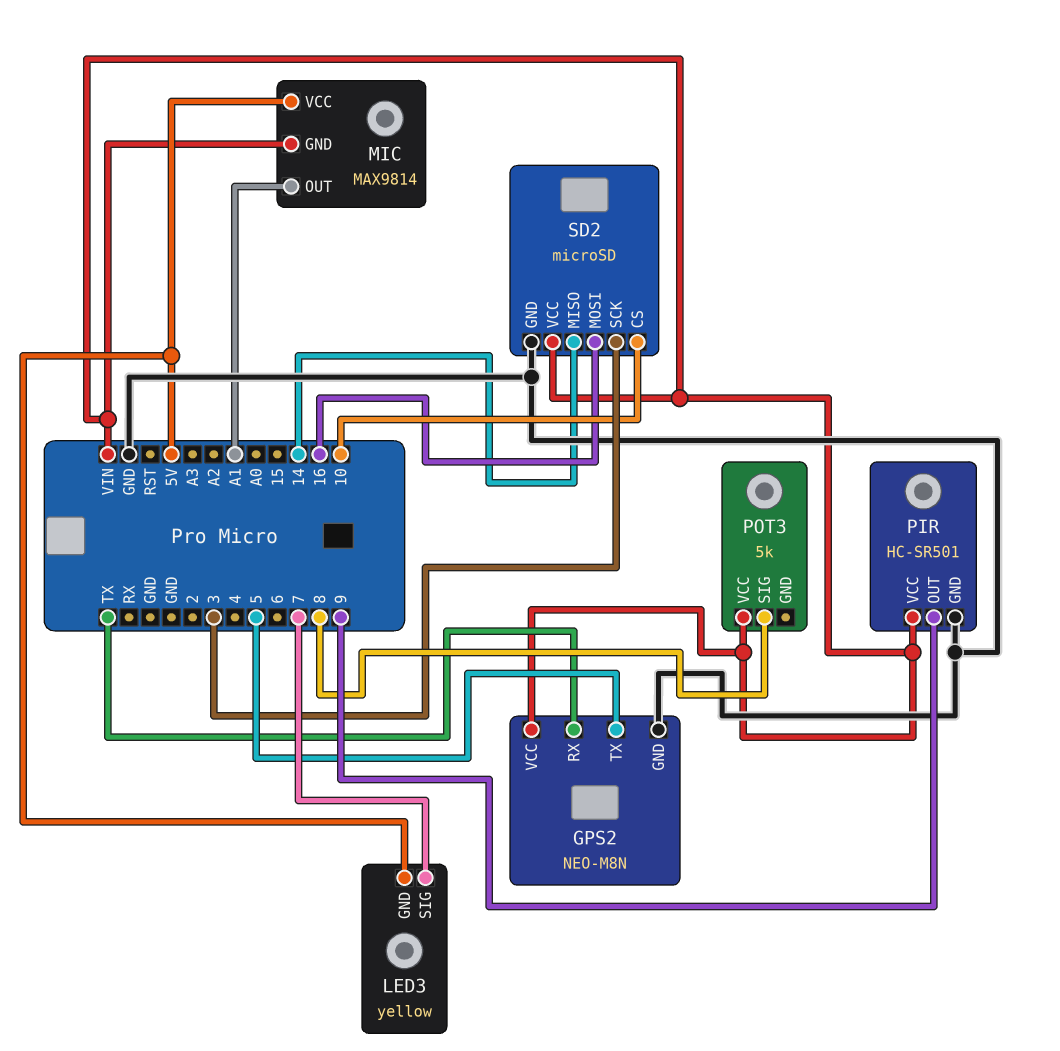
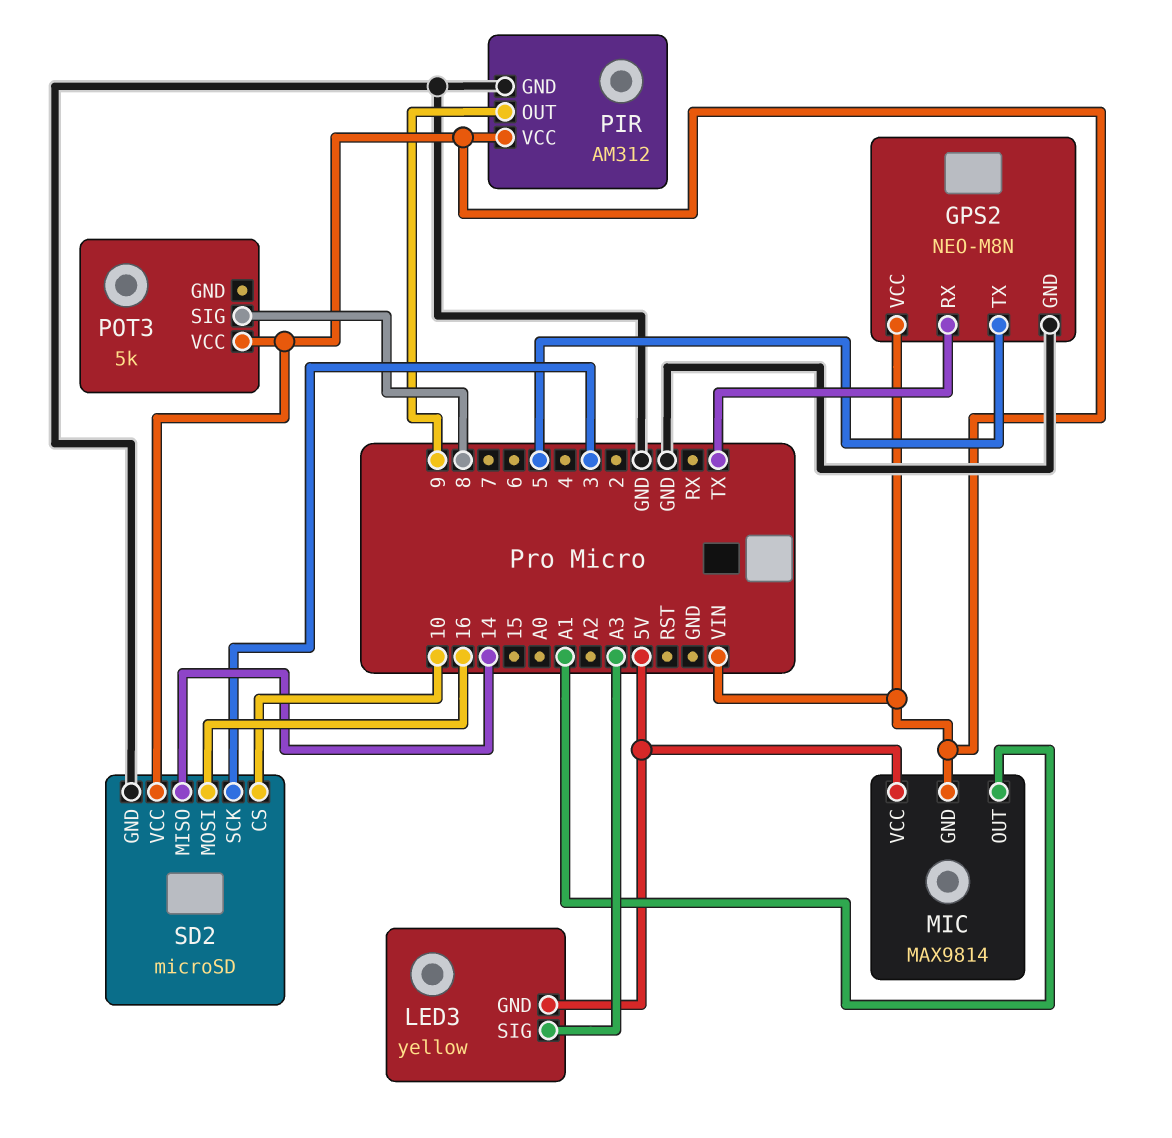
LED3 pin SIG: 7 -> A3
PIR: HC-SR501 -> AM312

